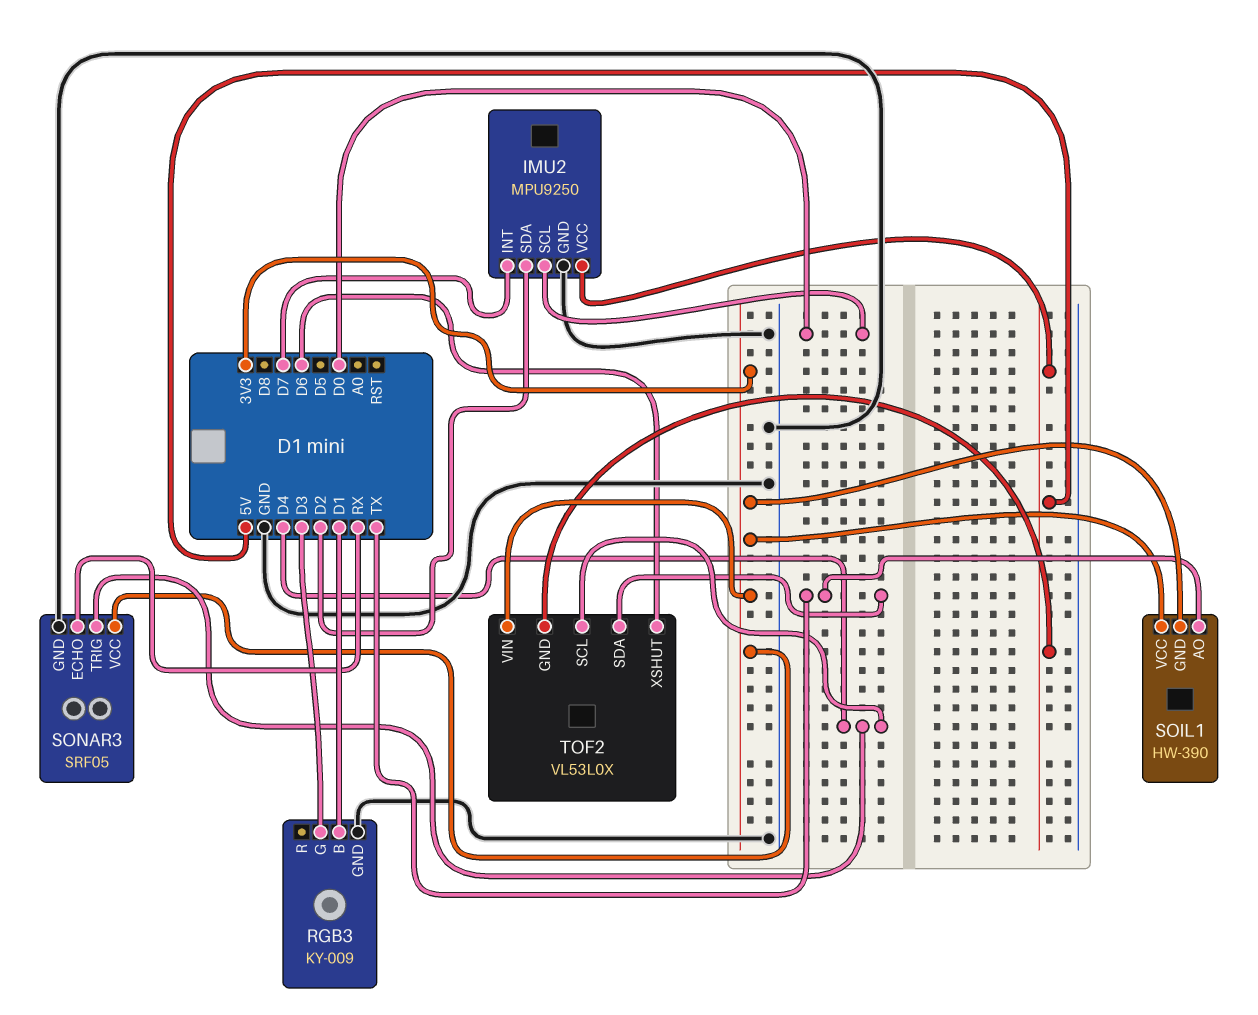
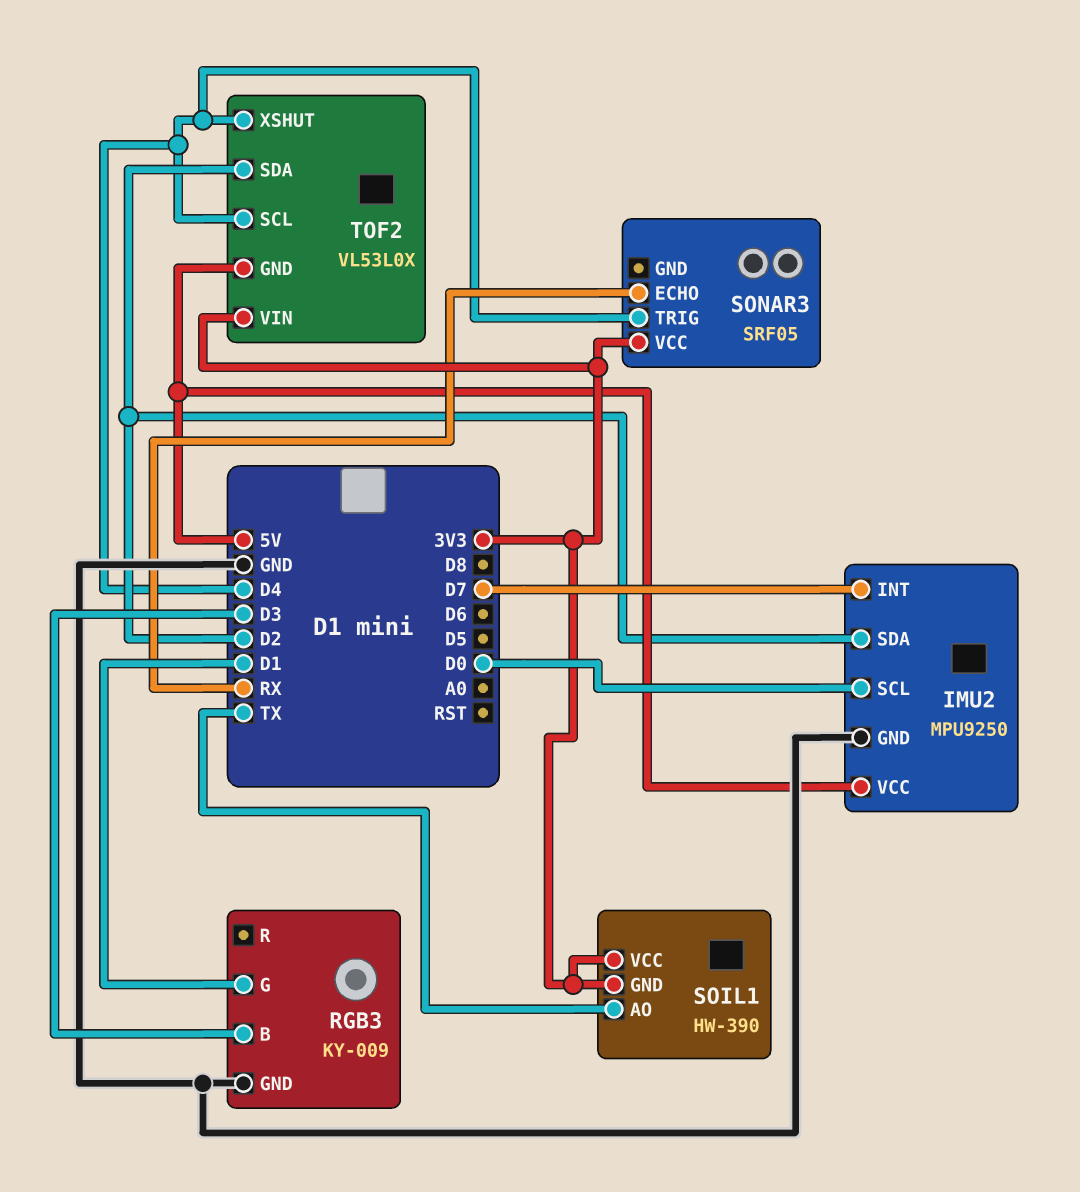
RGB3 pin B: D1 -> D3
RGB3 pin G: D3 -> D1
SONAR3 pin GND: GND -> none
TOF2 pin SDA: TX -> D2
TOF2 pin XSHUT: D6 -> D4

